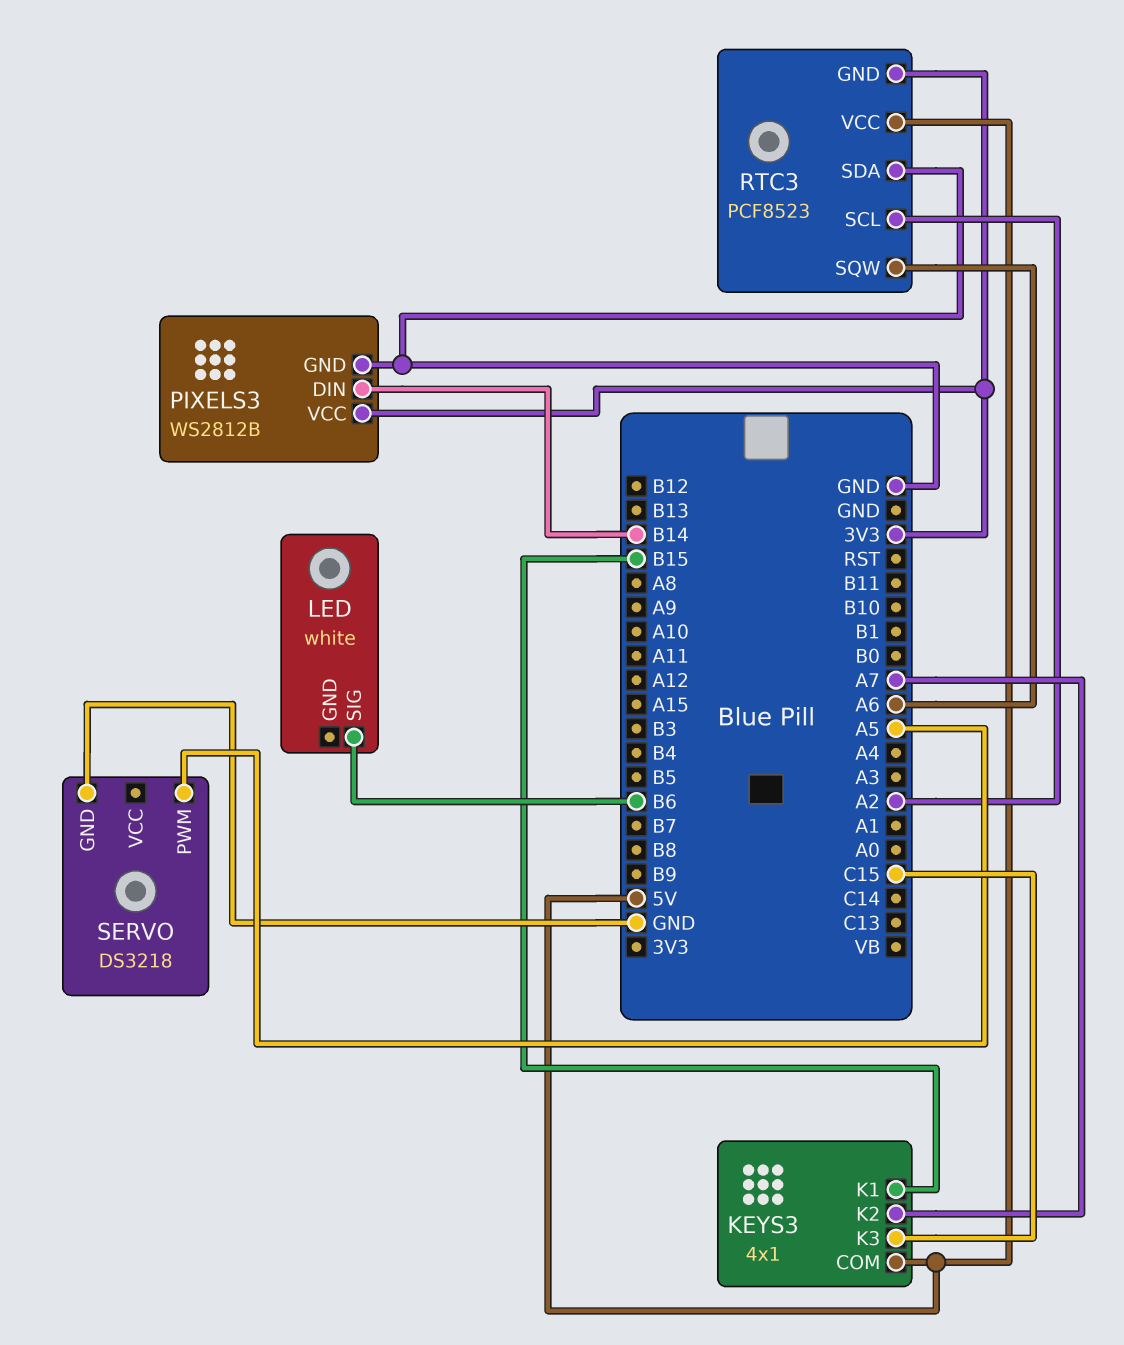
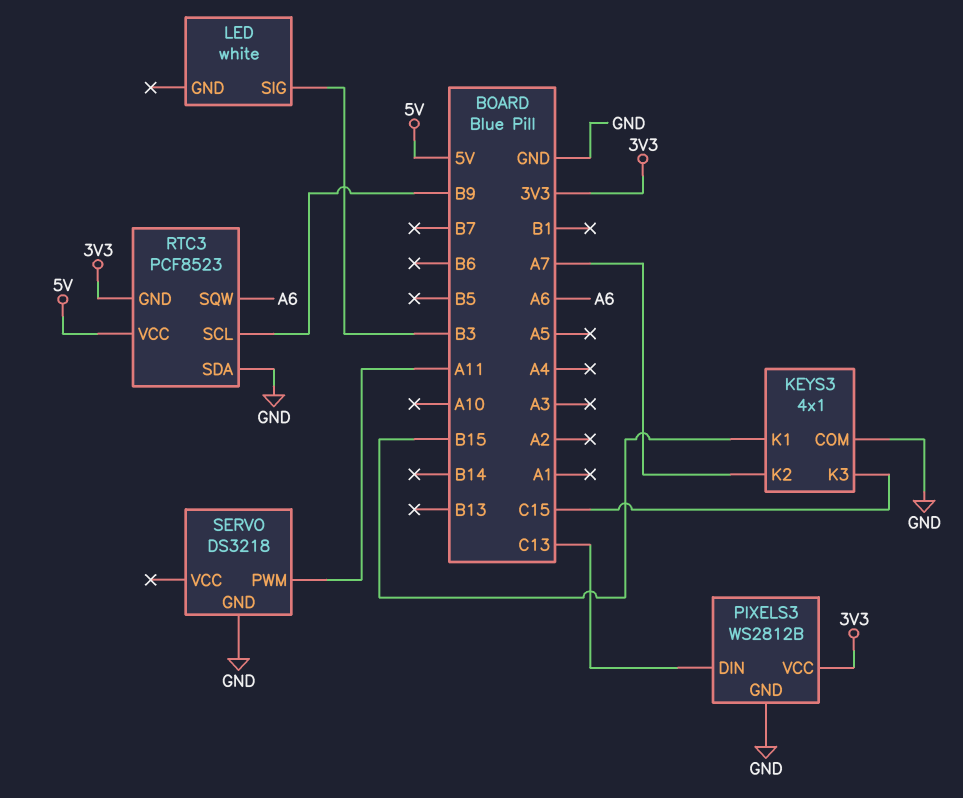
KEYS3 pin COM: 5V -> GND
LED pin SIG: B6 -> B3
PIXELS3 pin DIN: B14 -> C13
RTC3 pin SCL: A2 -> B9
SERVO pin PWM: A5 -> A11

